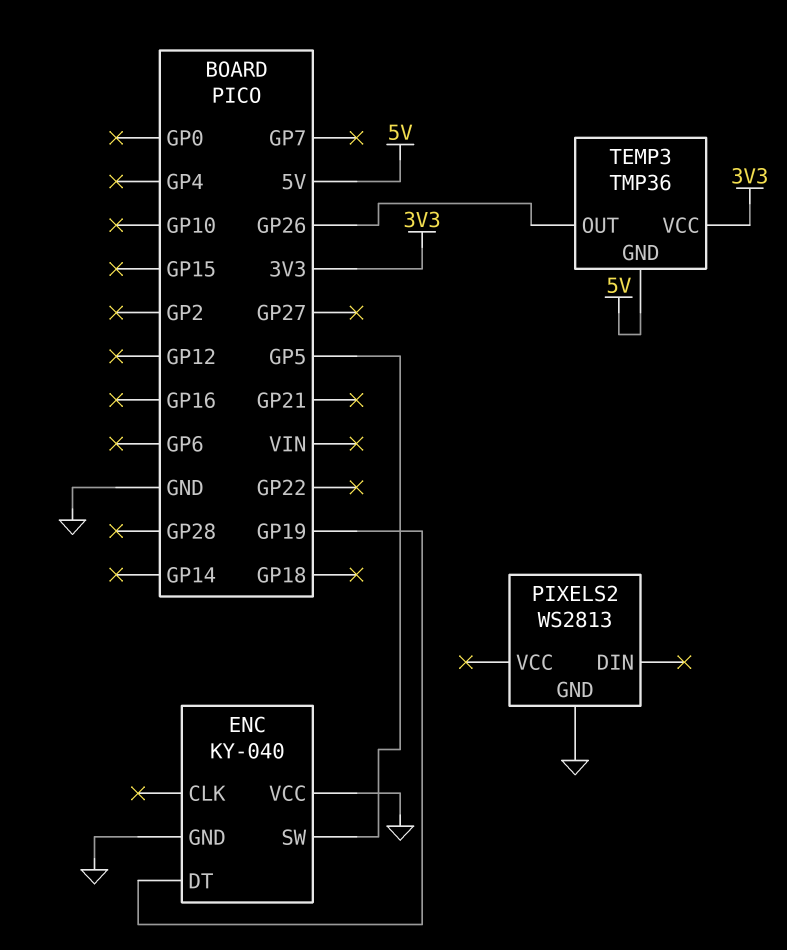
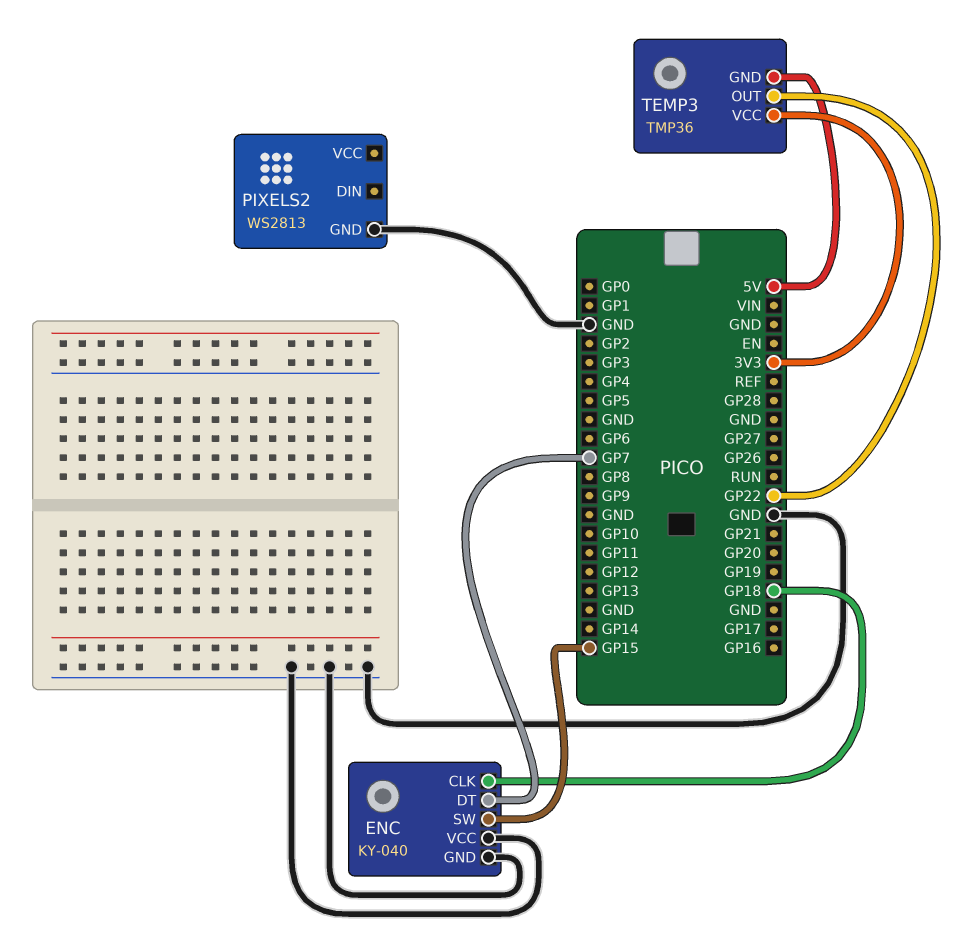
ENC pin CLK: none -> GP18
ENC pin DT: GP19 -> GP7
ENC pin SW: GP5 -> GP15
TEMP3 pin OUT: GP26 -> GP22

